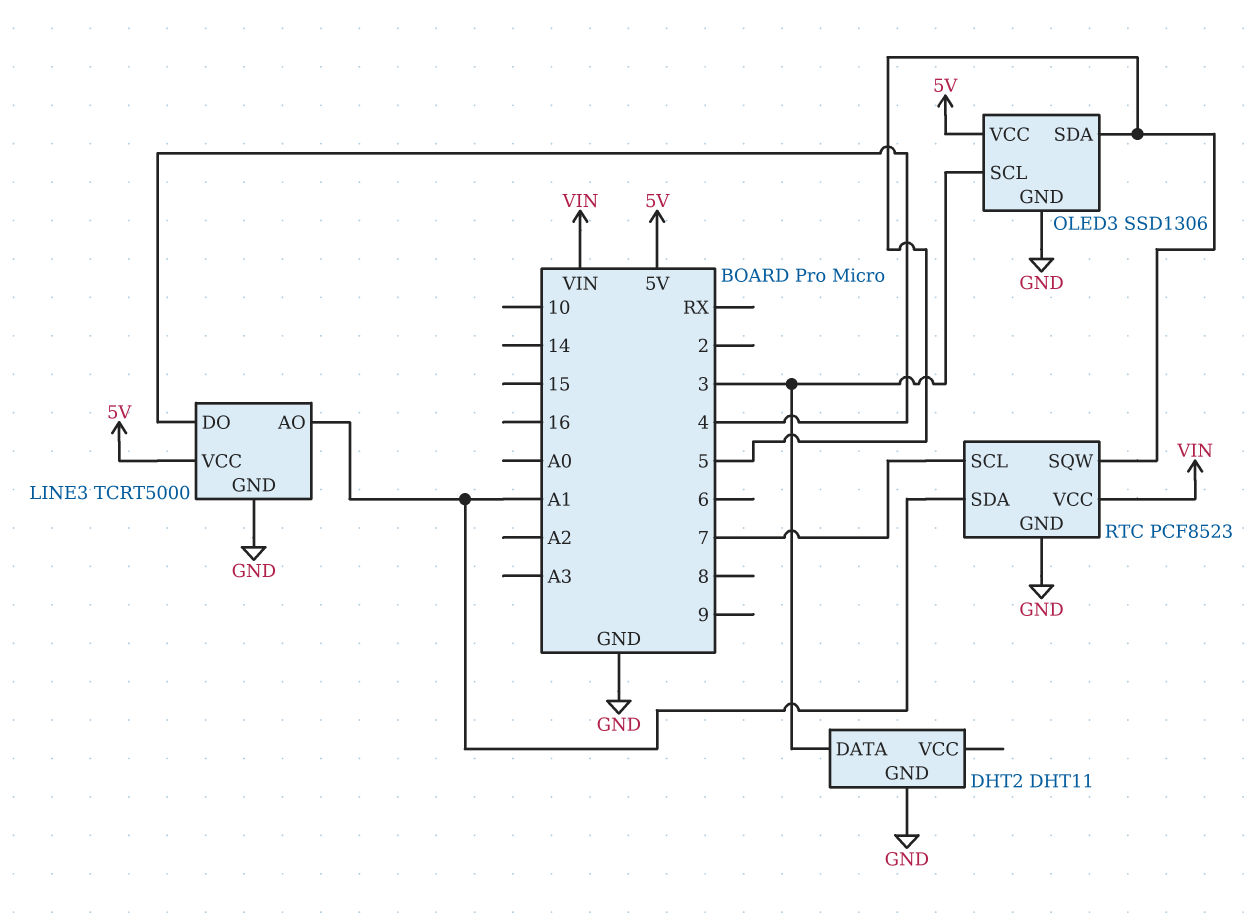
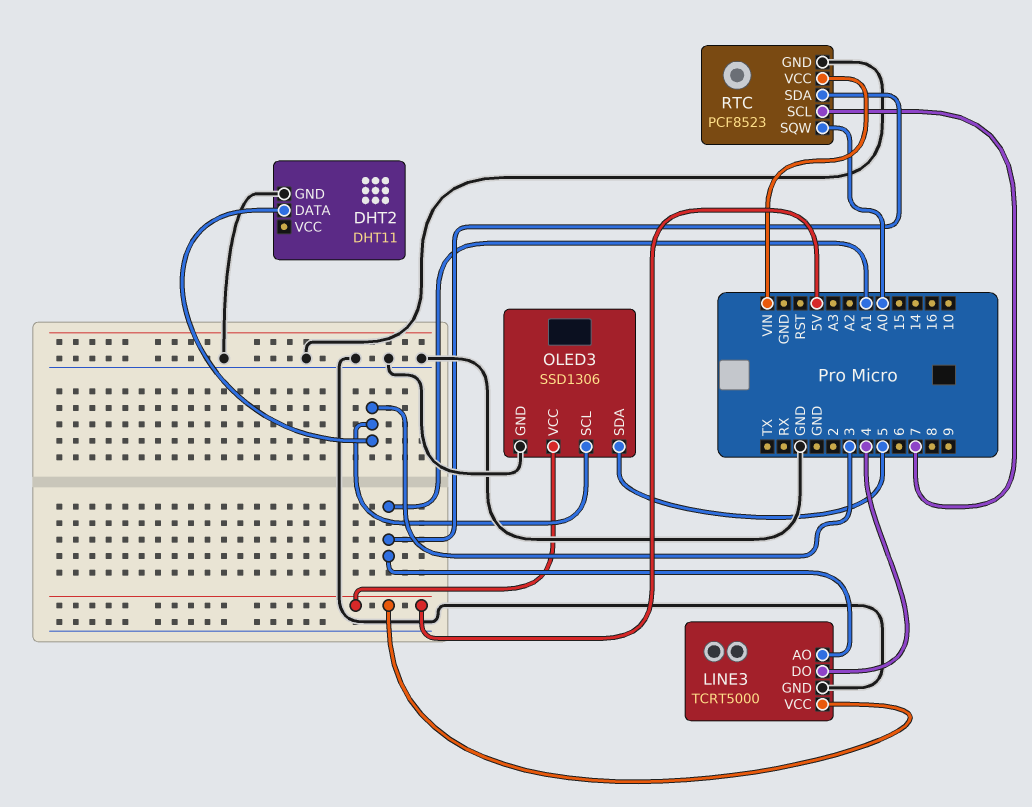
RTC pin SQW: 5 -> A0

